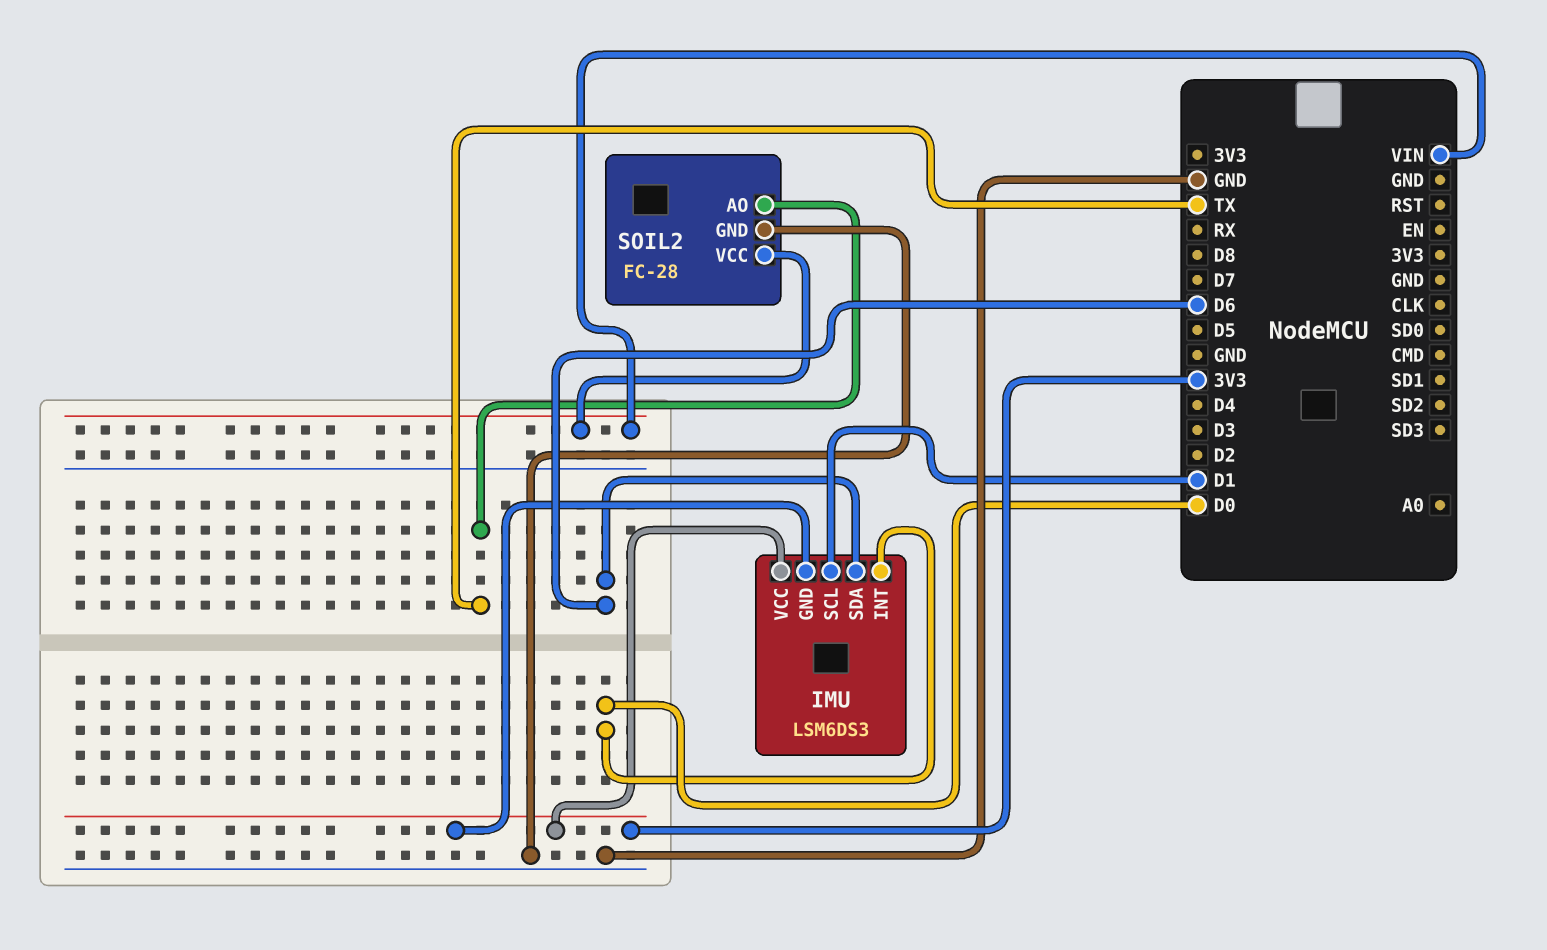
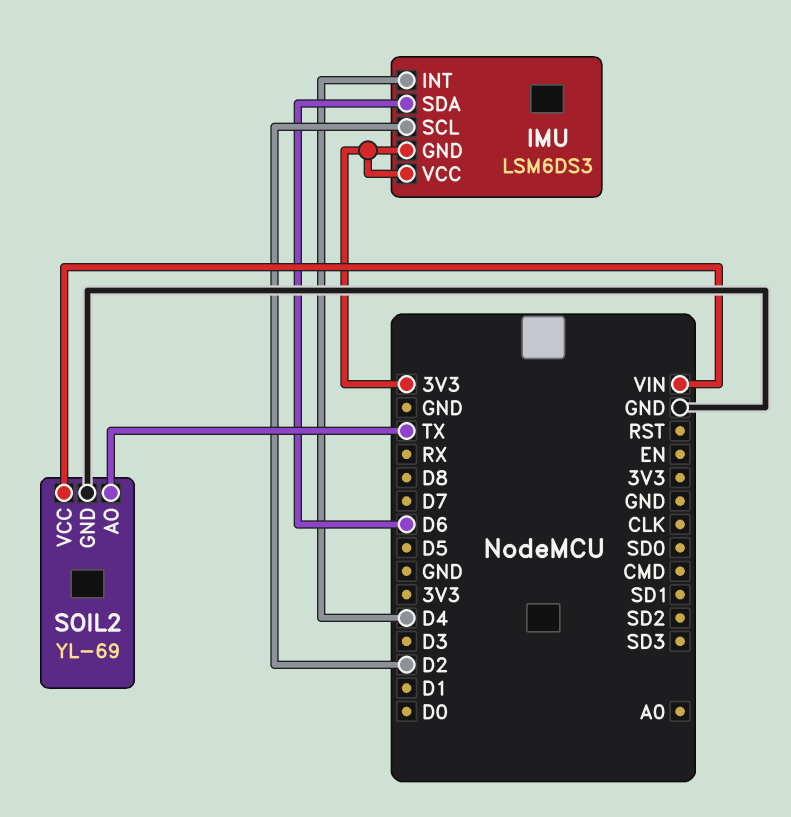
IMU pin INT: D0 -> D4
IMU pin SCL: D1 -> D2
SOIL2: FC-28 -> YL-69

